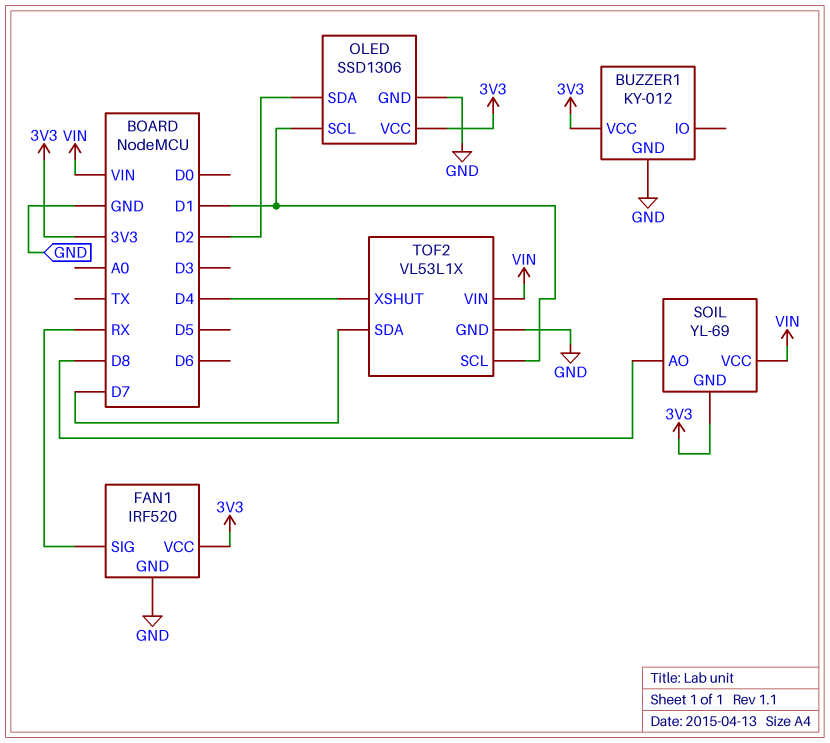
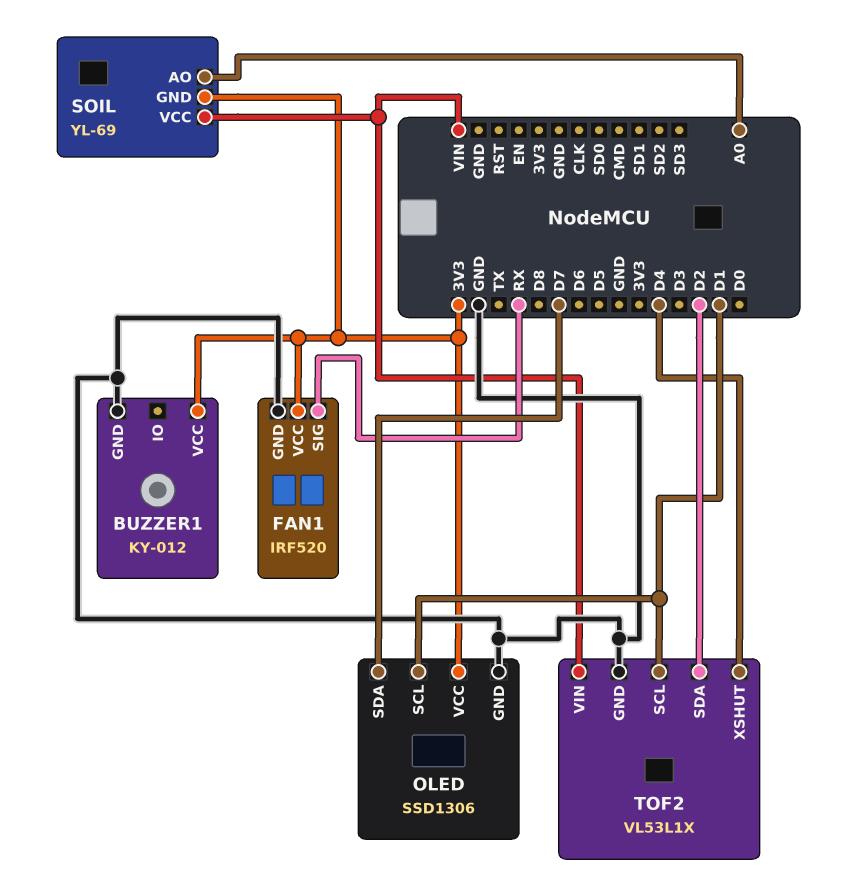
OLED pin SDA: D2 -> D7
SOIL pin AO: D8 -> A0
TOF2 pin SDA: D7 -> D2

